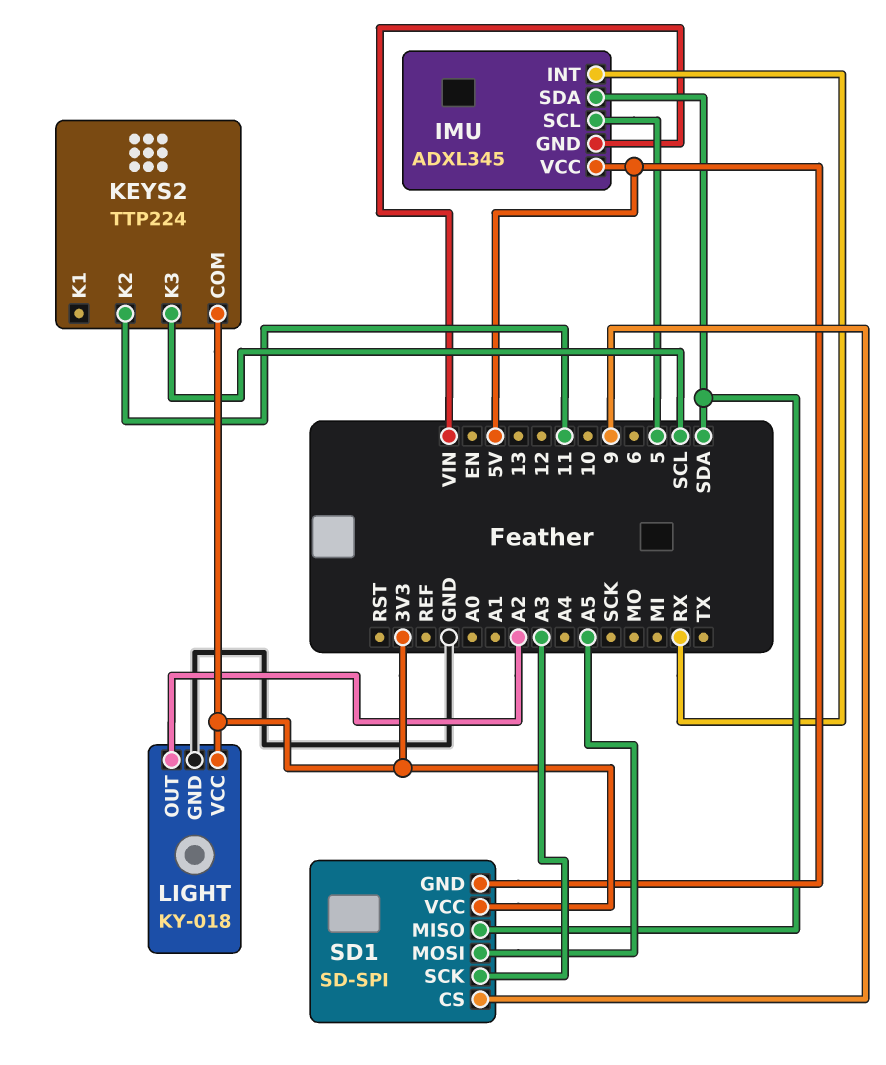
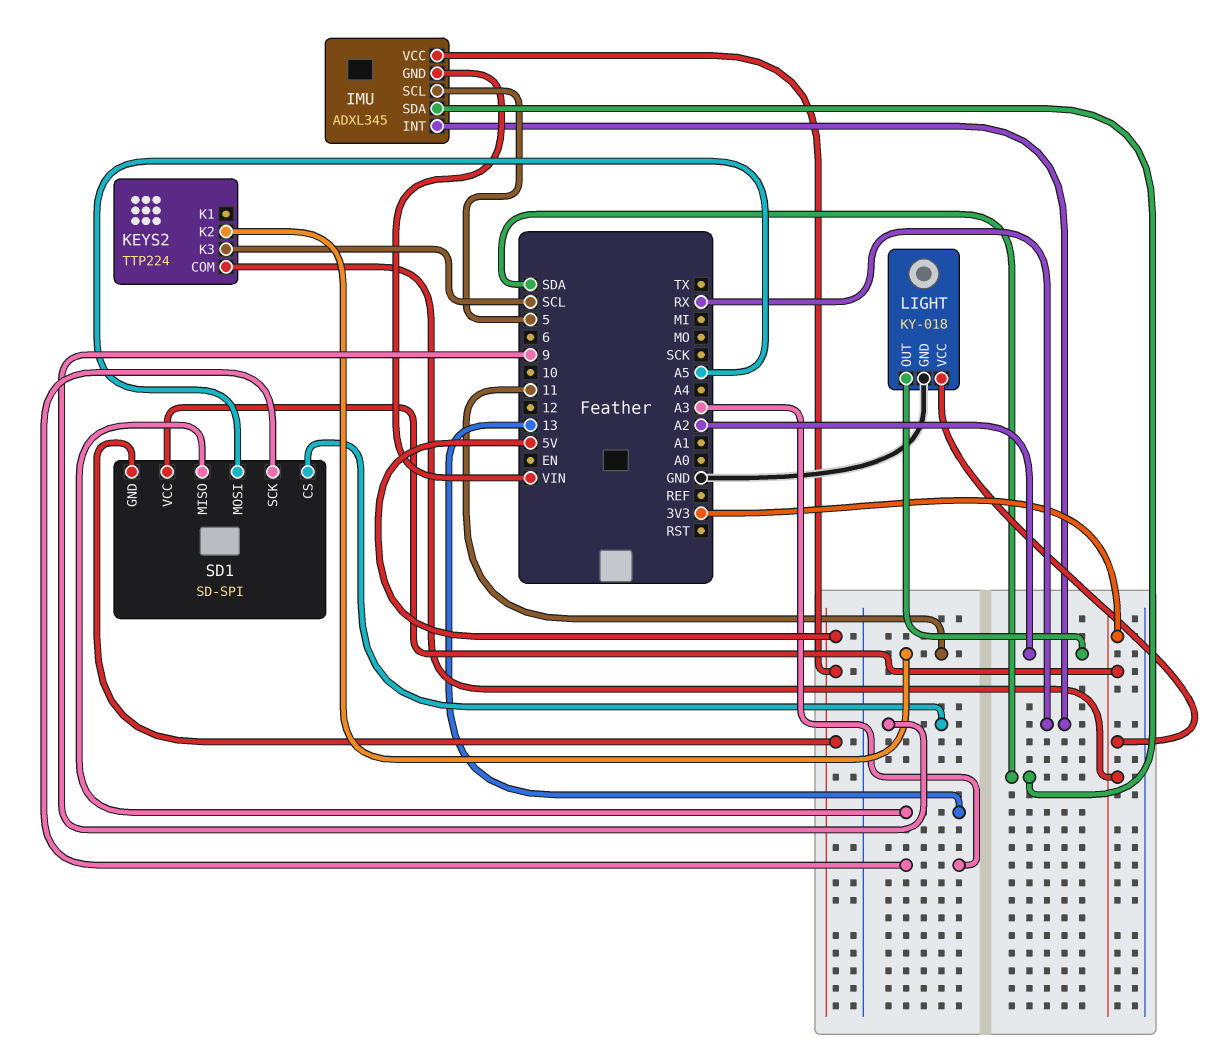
SD1 pin MISO: SDA -> 13

